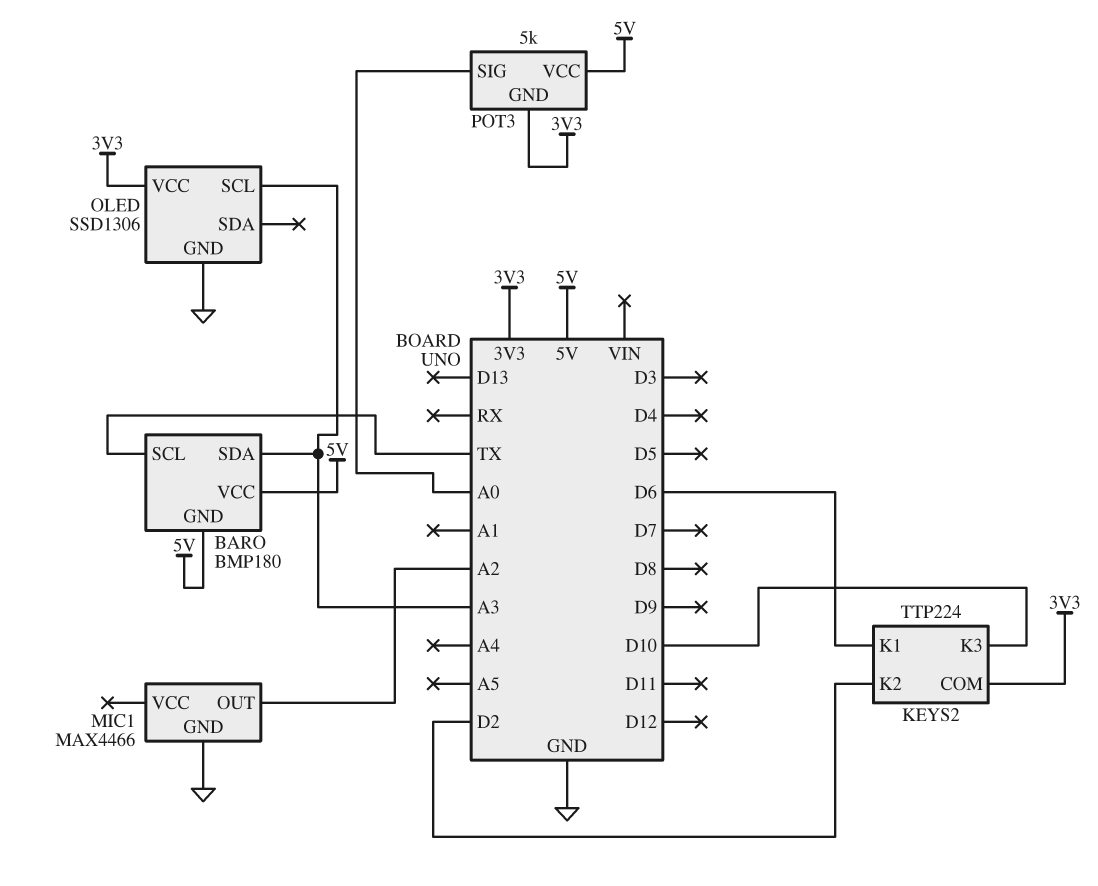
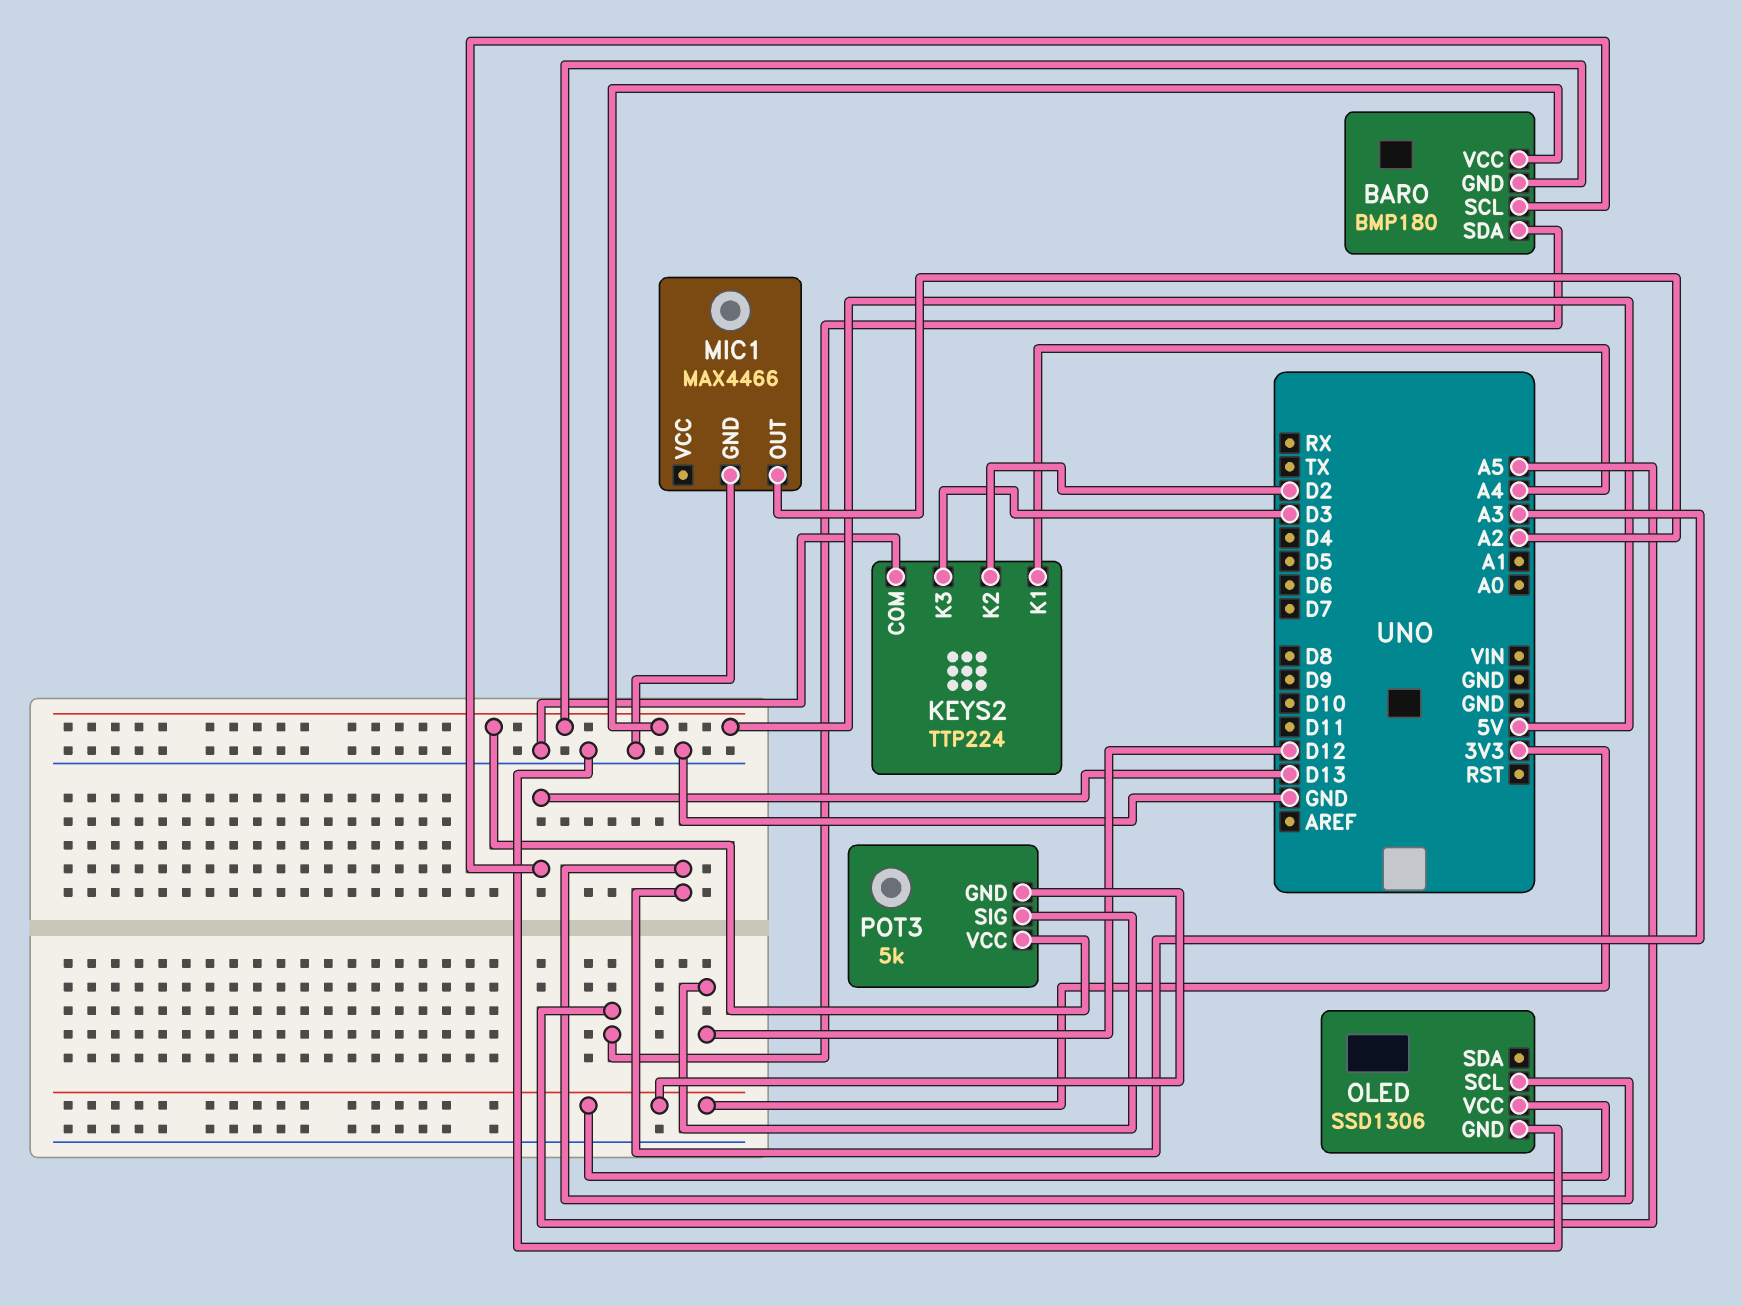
BARO pin SCL: TX -> D13
BARO pin SDA: A3 -> A5
KEYS2 pin COM: 3V3 -> GND
KEYS2 pin K1: D6 -> A4
KEYS2 pin K3: D10 -> D3
POT3 pin SIG: A0 -> D12

